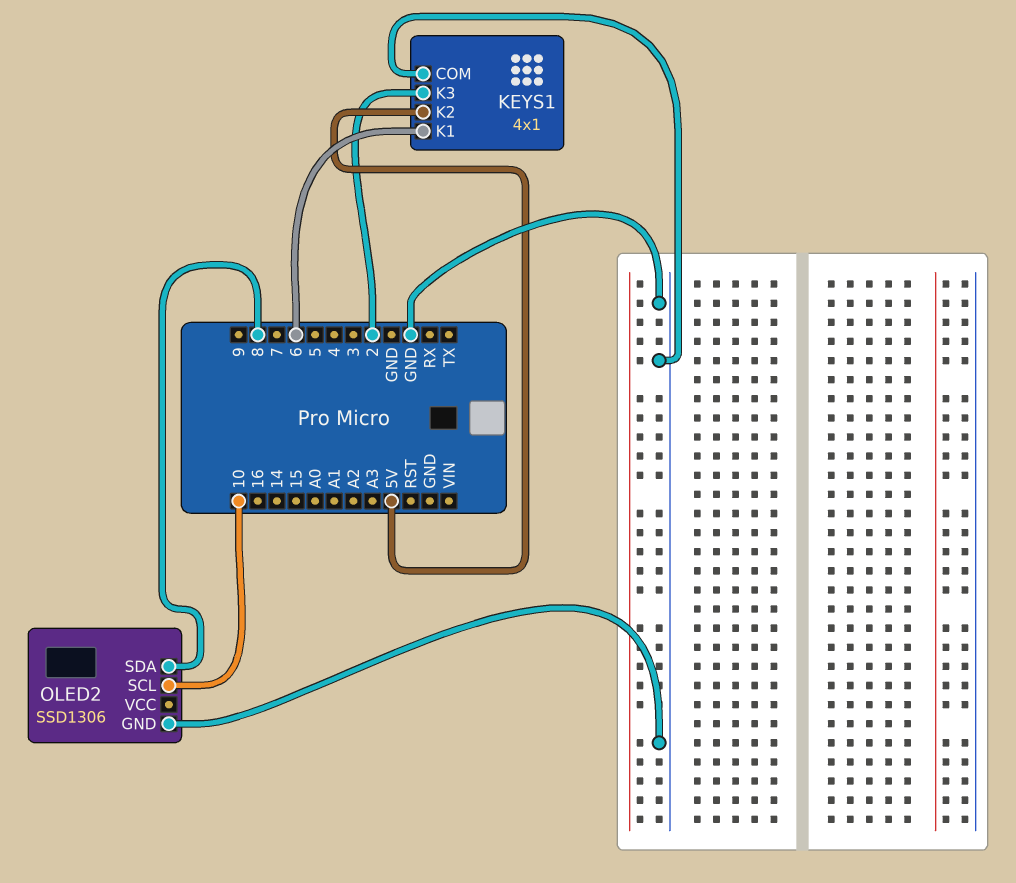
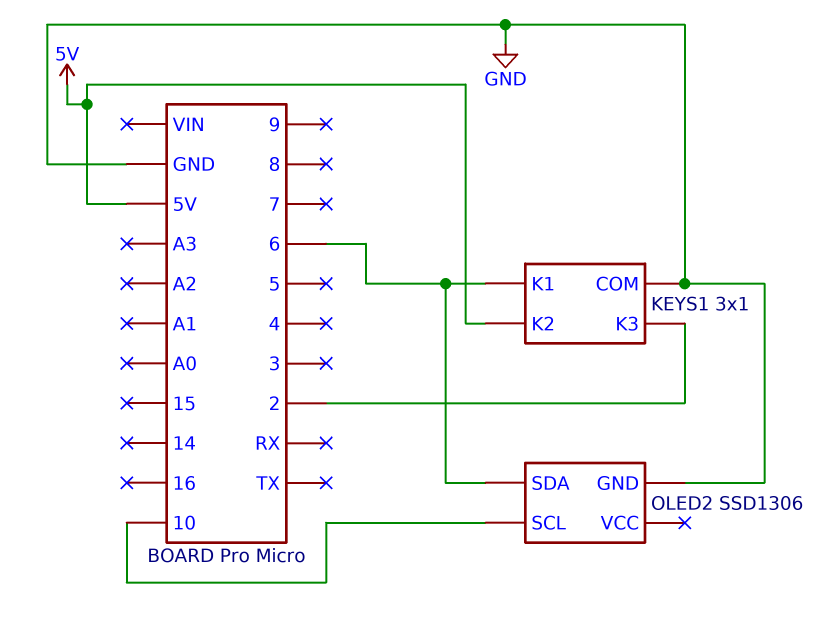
KEYS1: 4x1 -> 3x1
OLED2 pin SDA: 8 -> 6

